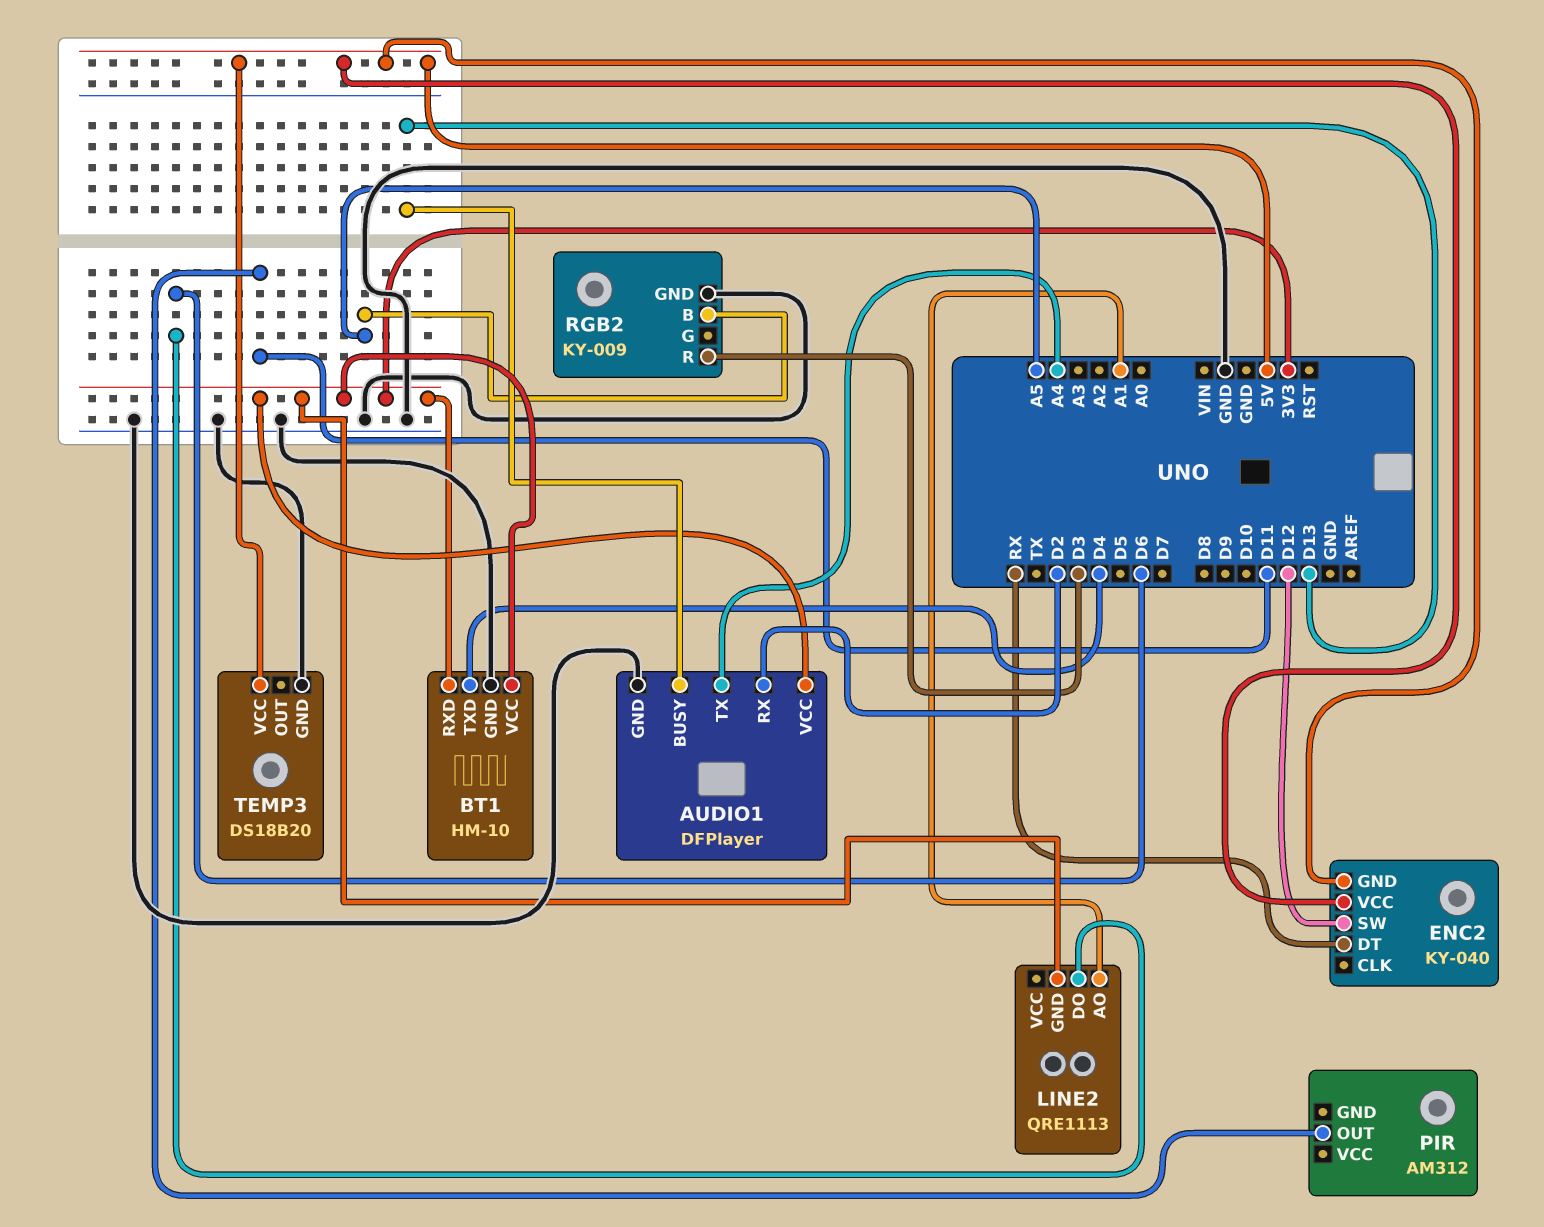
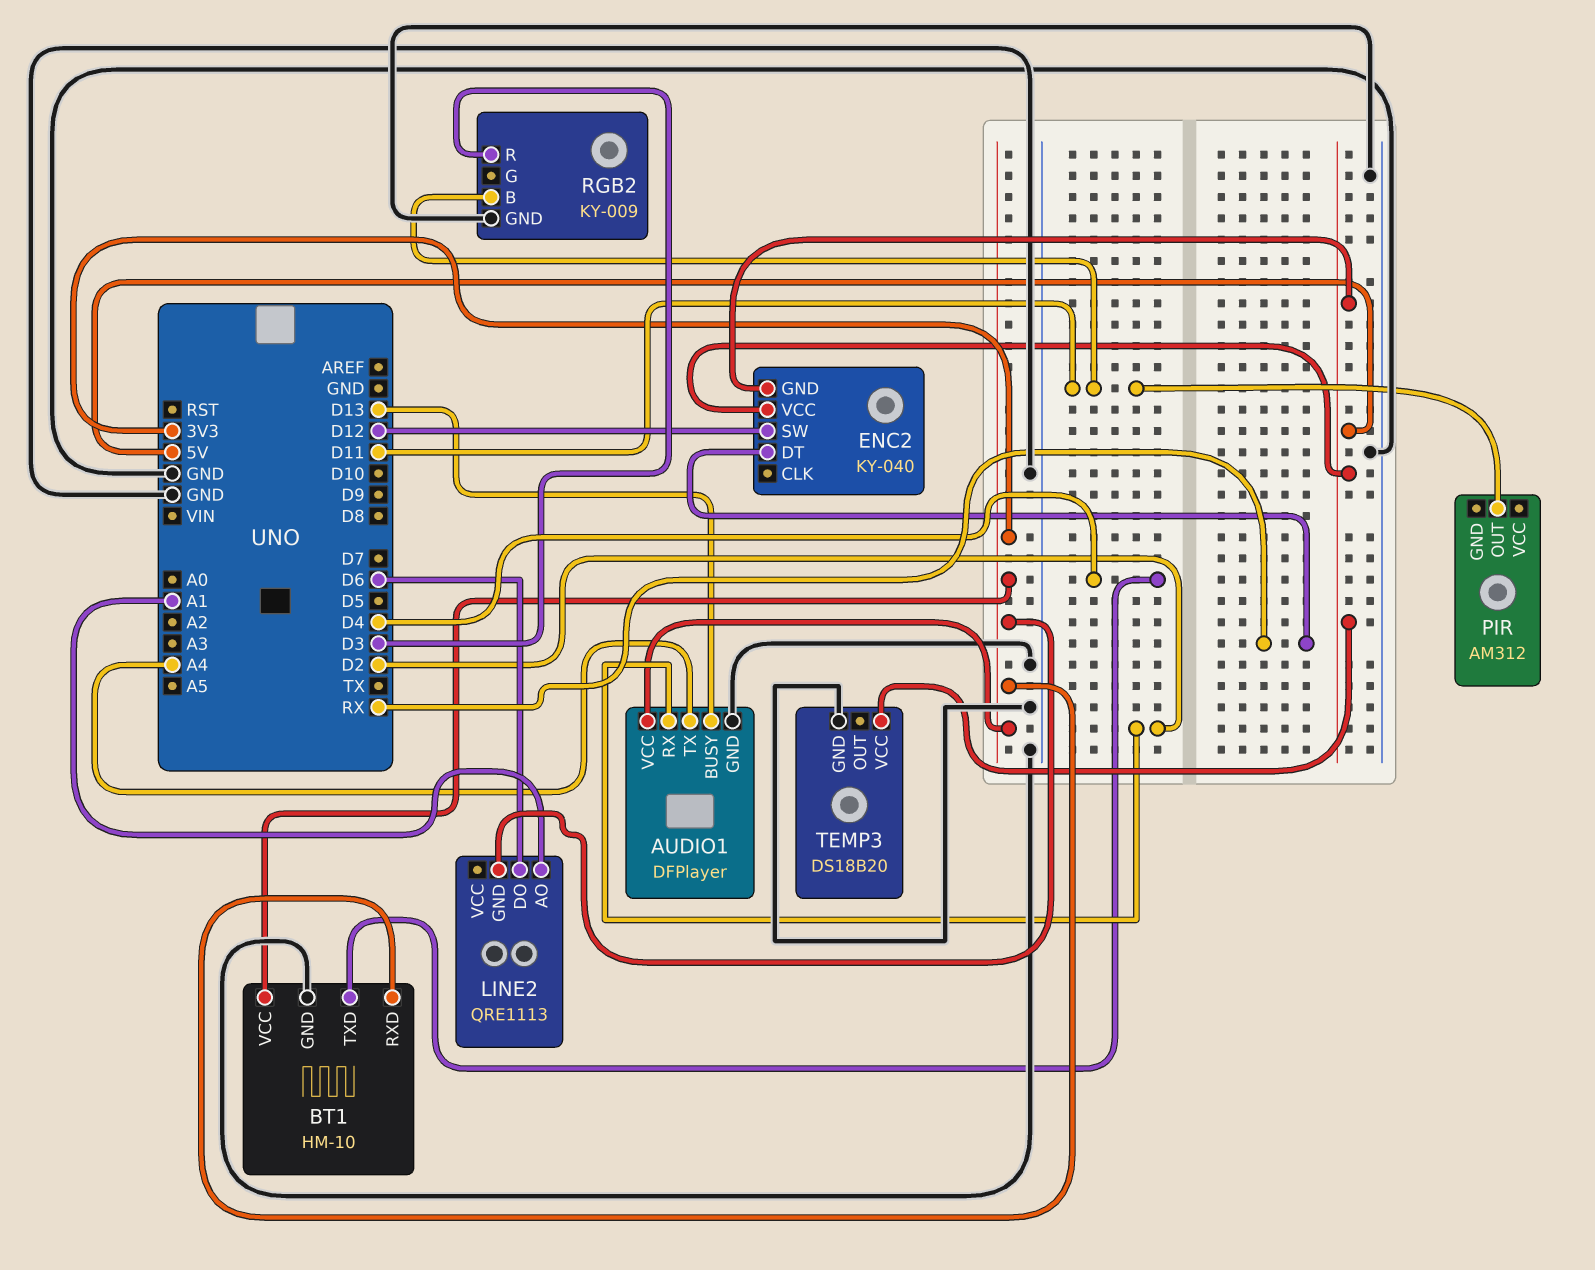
RGB2 pin B: A5 -> D11

